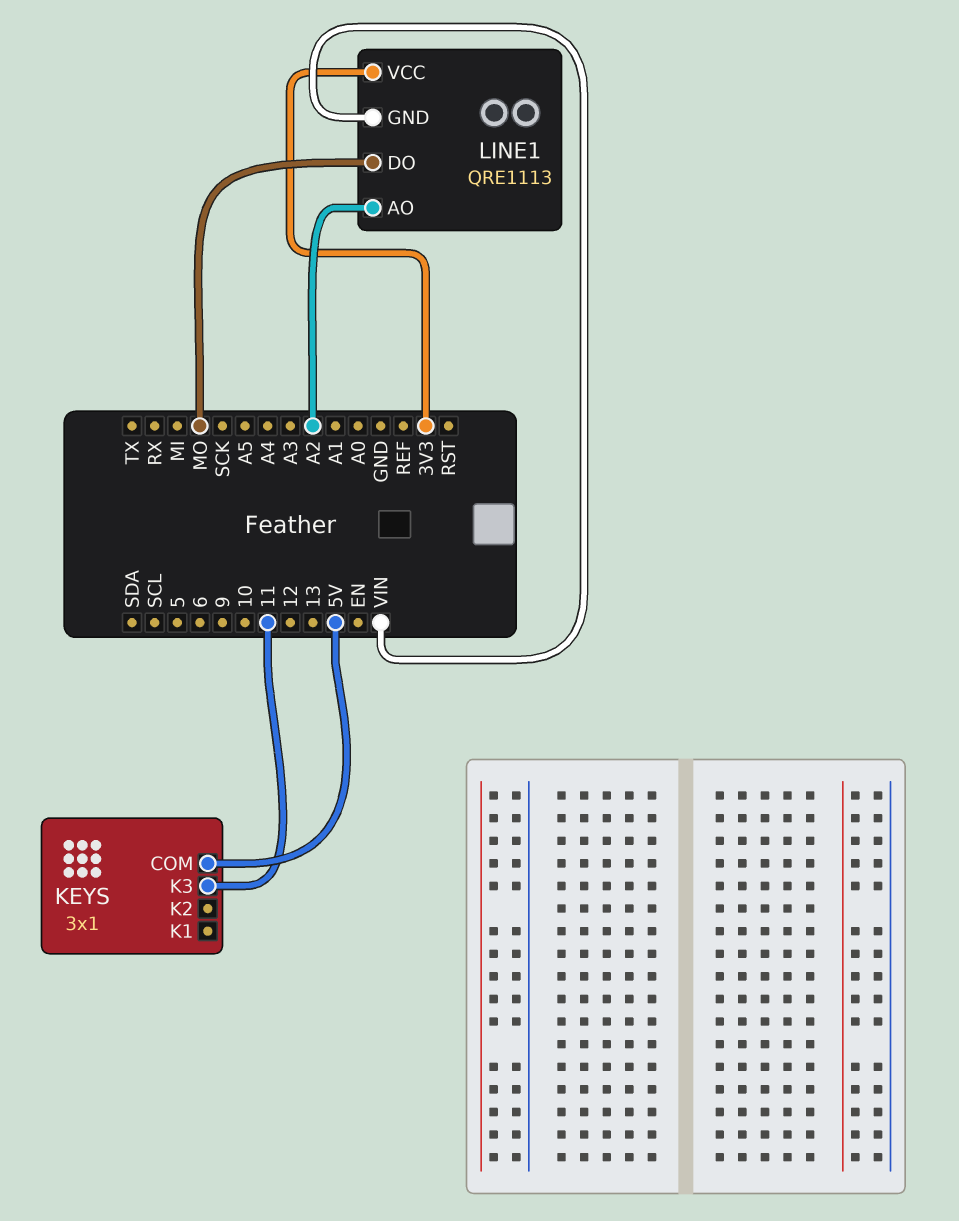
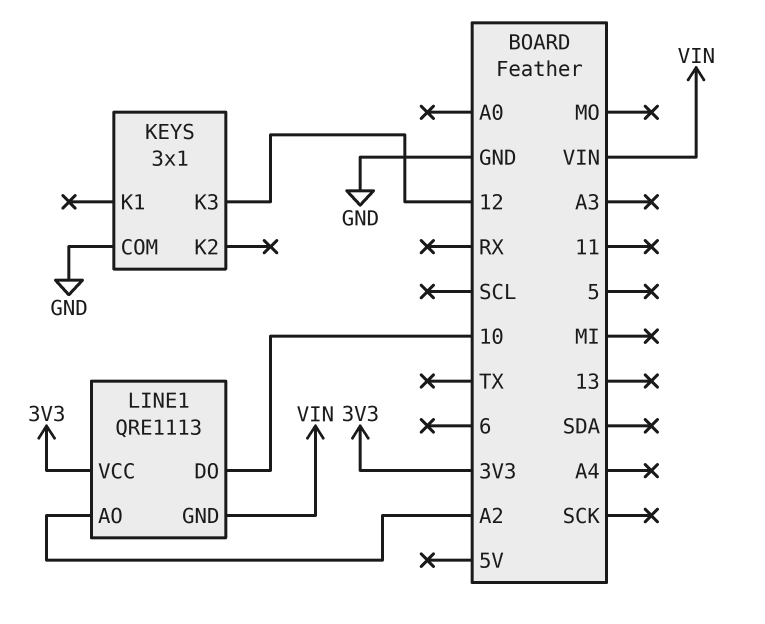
KEYS pin COM: 5V -> GND
KEYS pin K3: 11 -> 12
LINE1 pin DO: MO -> 10

